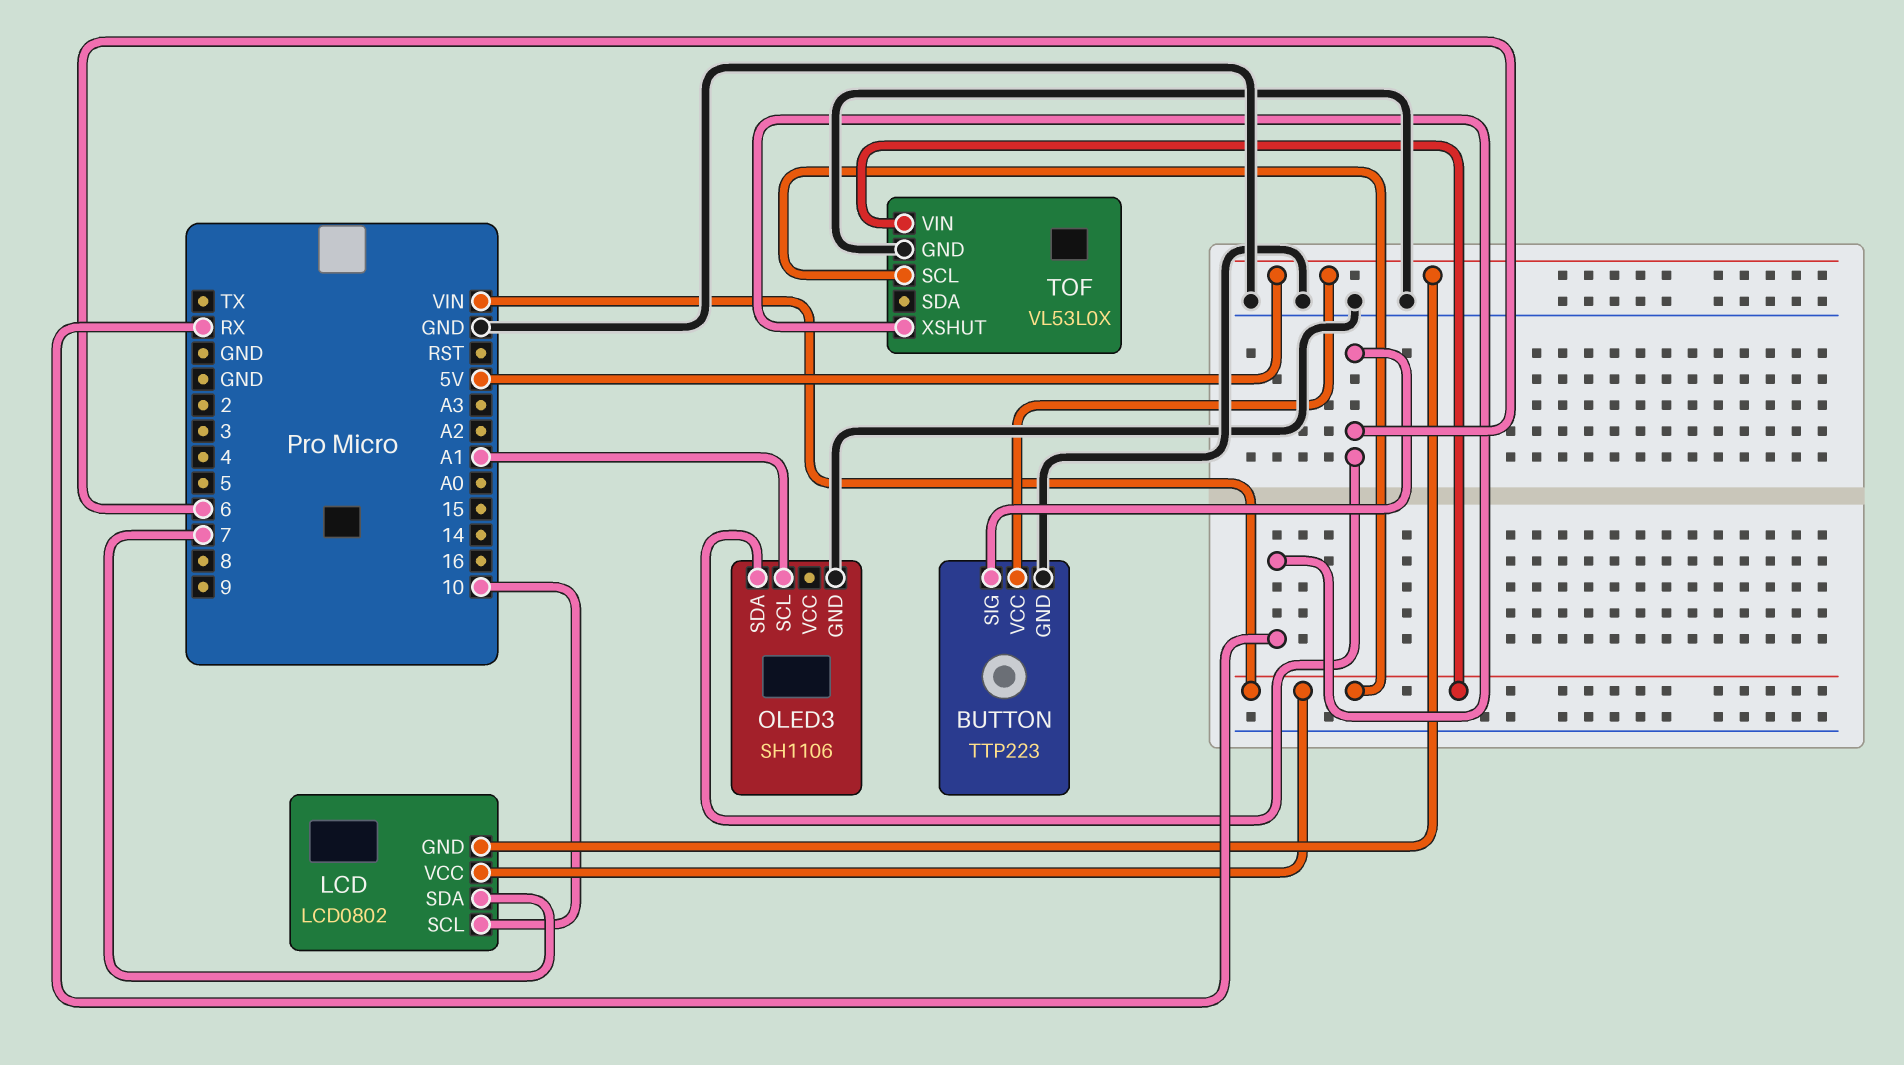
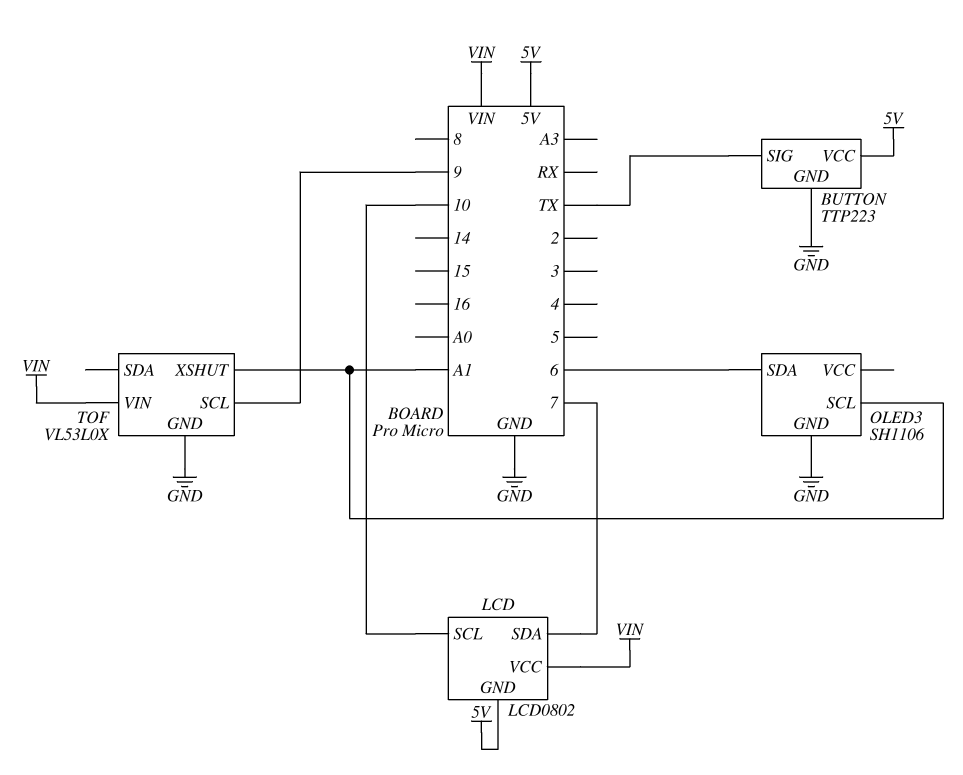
BUTTON pin SIG: 6 -> TX
TOF pin SCL: VIN -> 9
TOF pin XSHUT: RX -> A1

